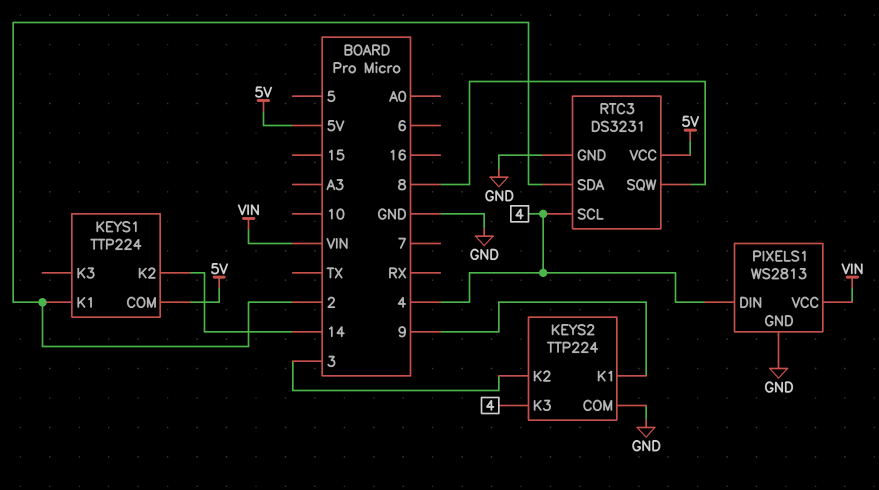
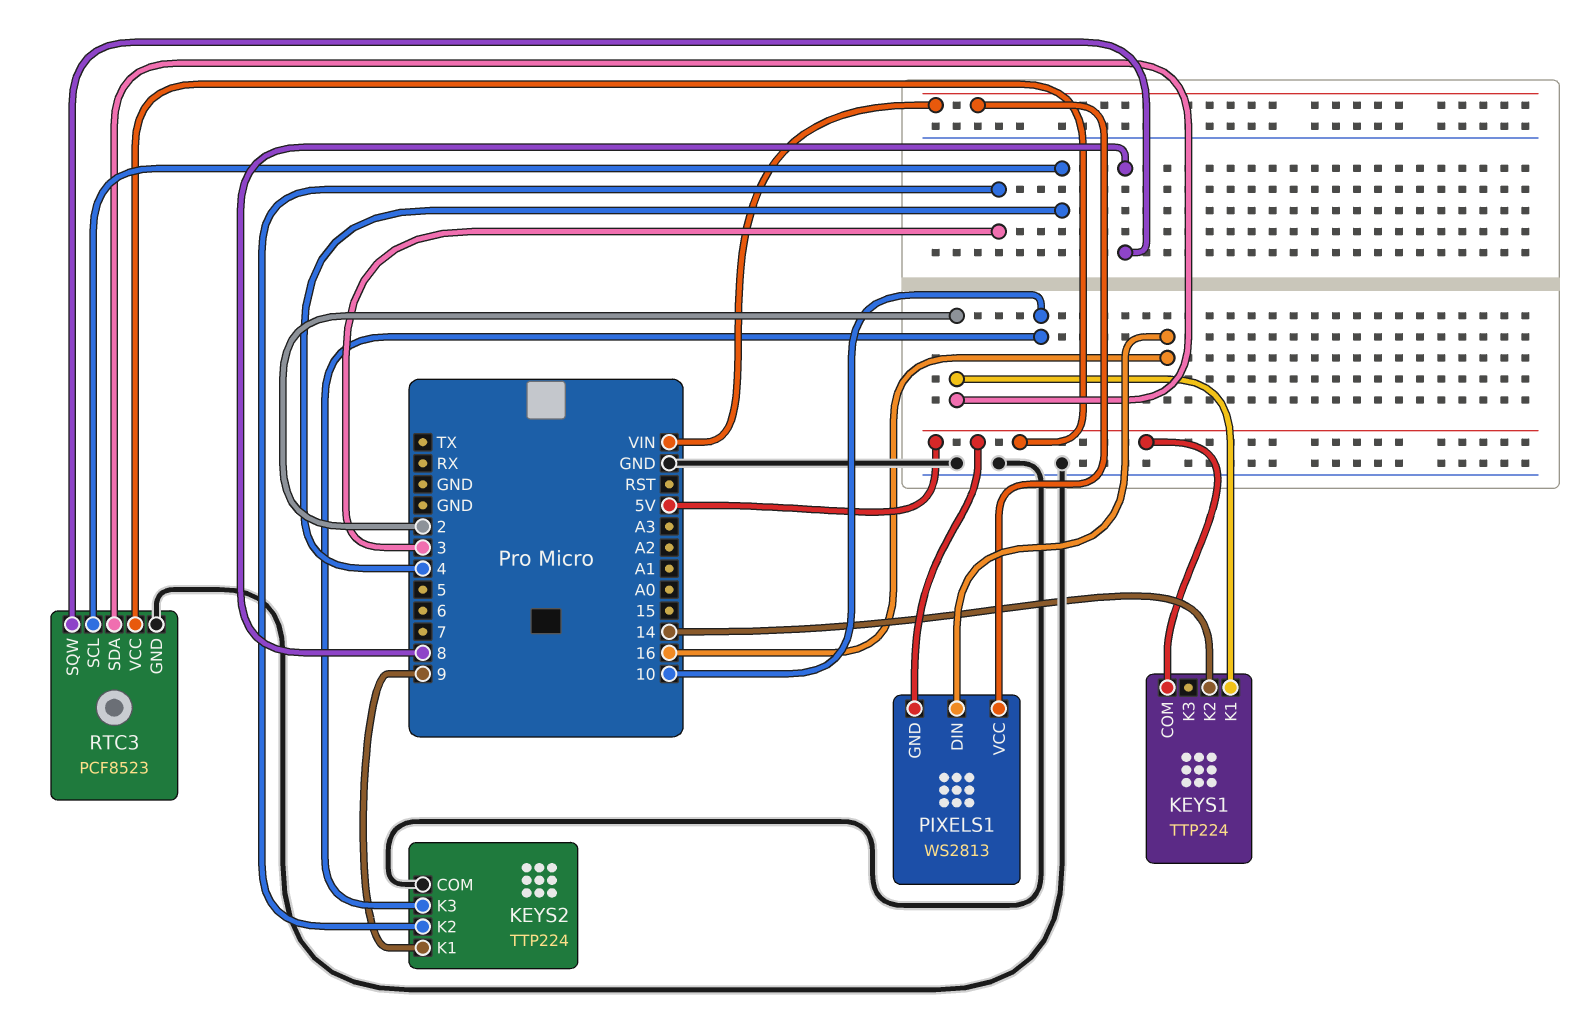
KEYS2 pin K3: 4 -> 10
PIXELS1 pin DIN: 4 -> 16
PIXELS1 pin GND: GND -> 5V
RTC3: DS3231 -> PCF8523

